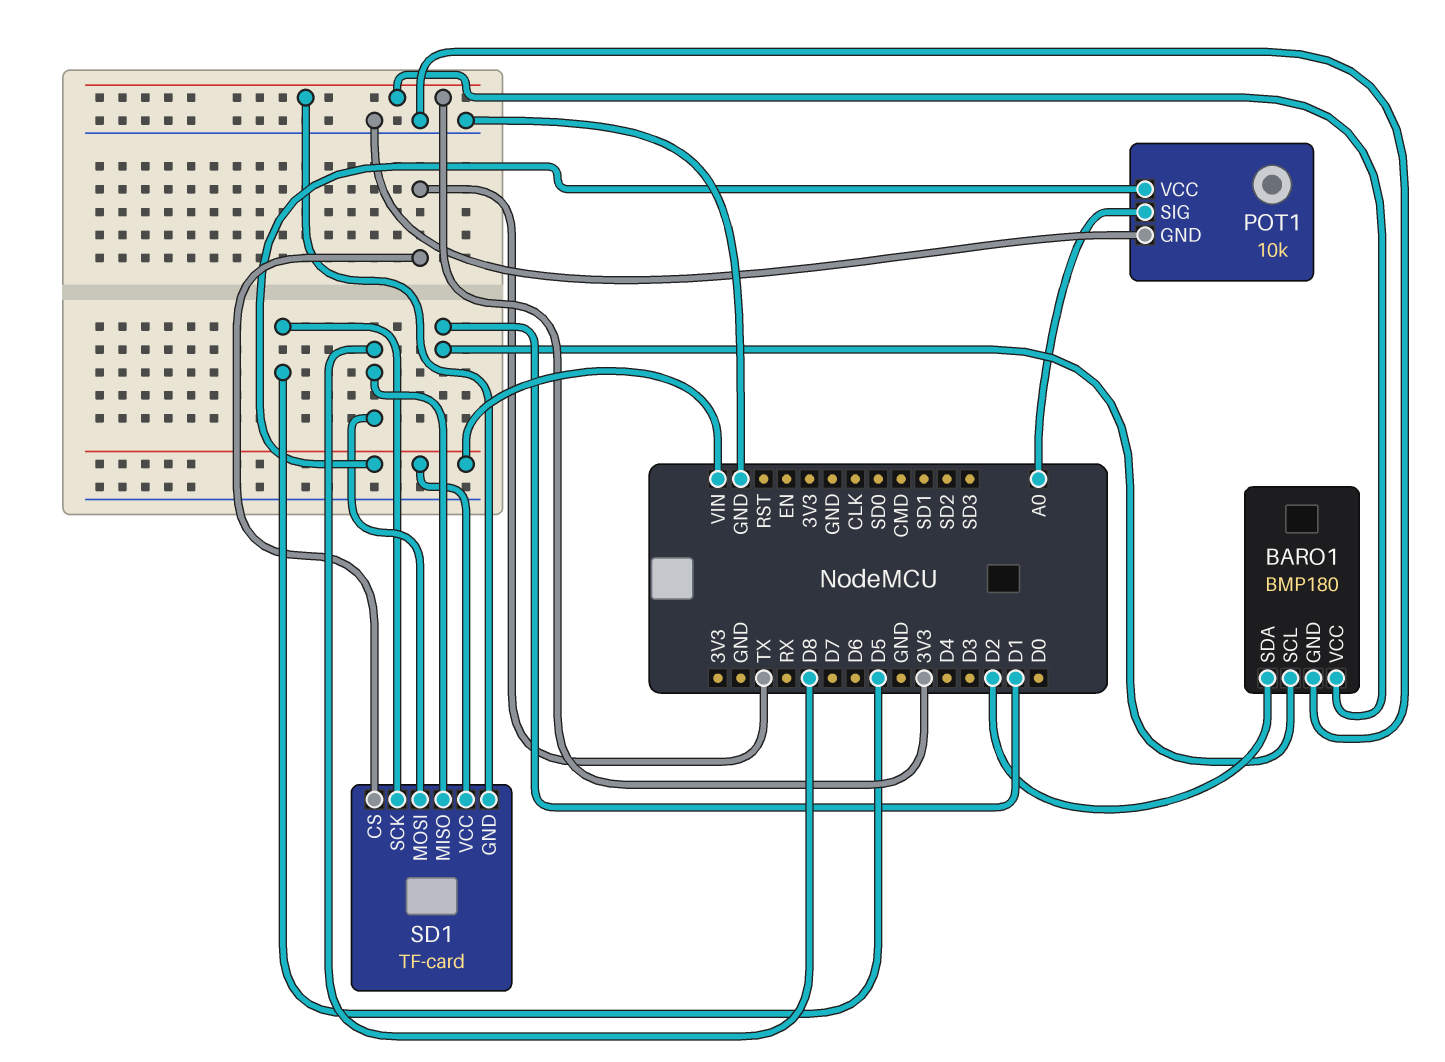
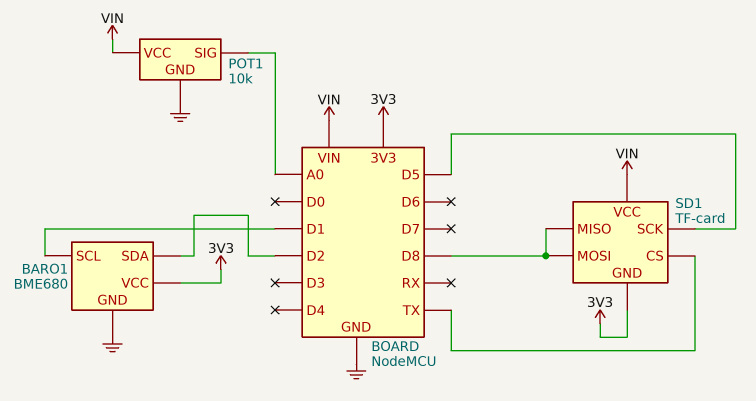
BARO1: BMP180 -> BME680

